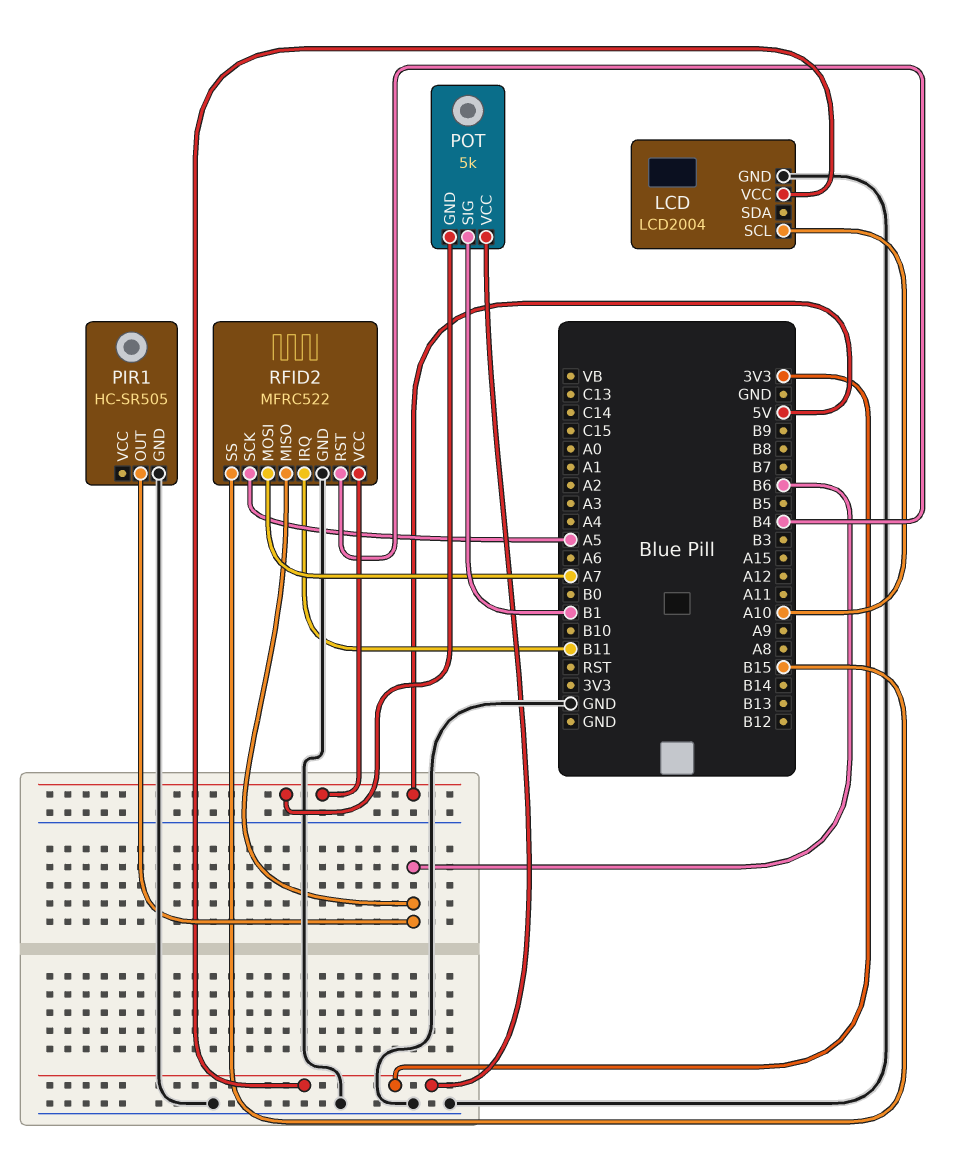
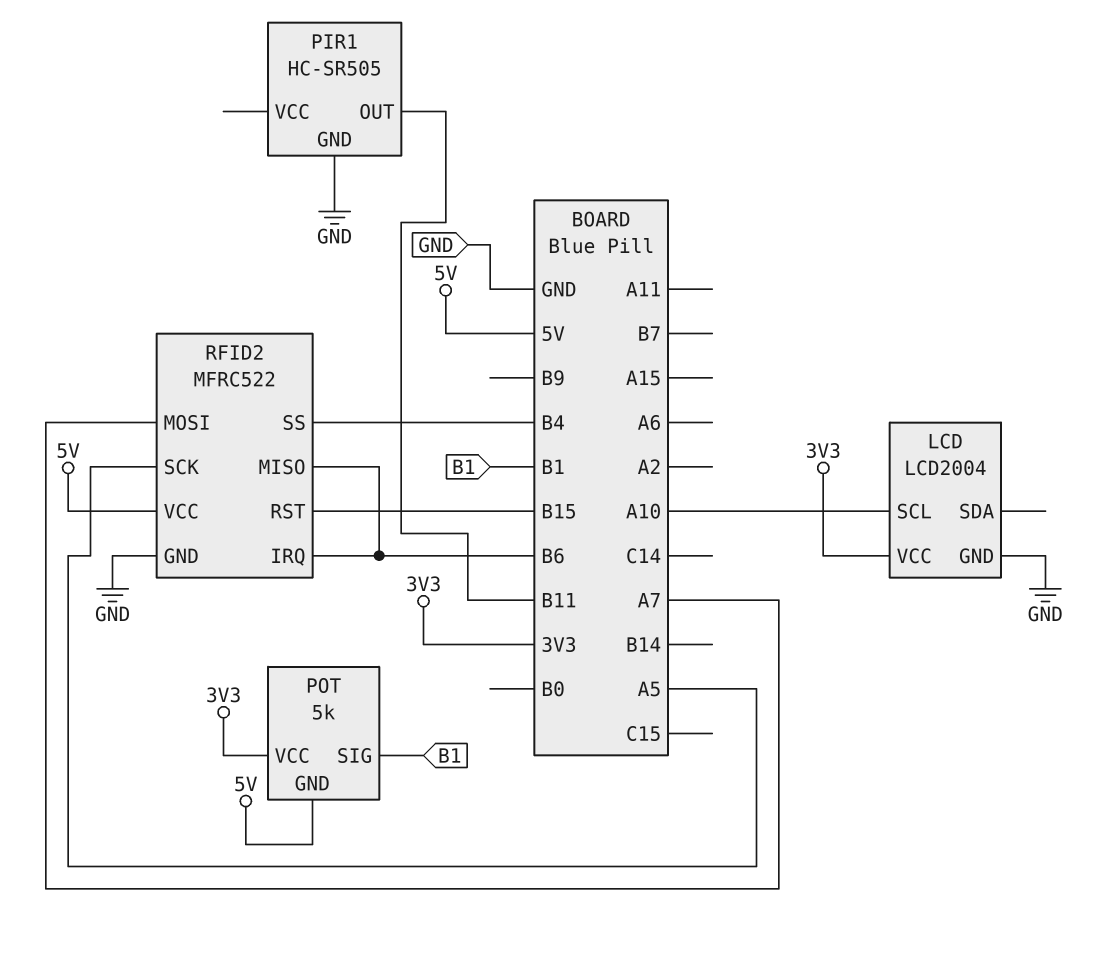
PIR1 pin OUT: B6 -> B11
RFID2 pin IRQ: B11 -> B6
RFID2 pin RST: B4 -> B15
RFID2 pin SS: B15 -> B4

